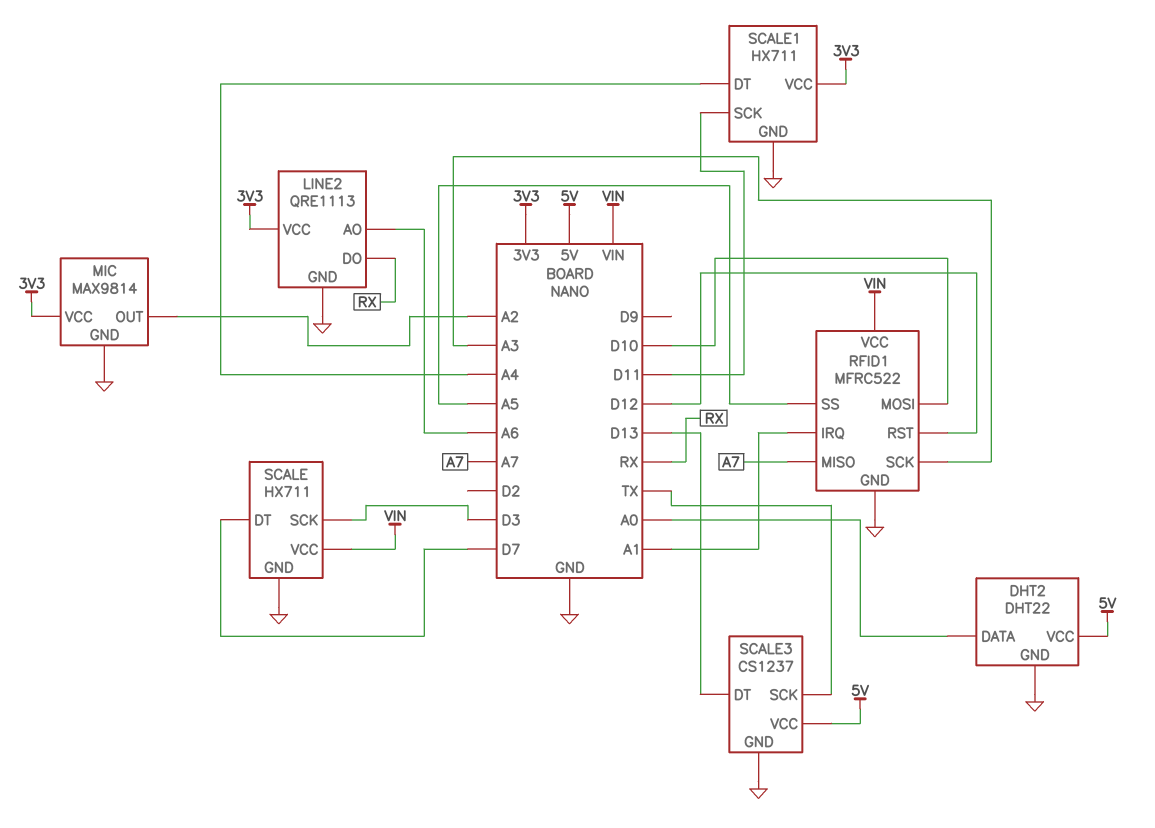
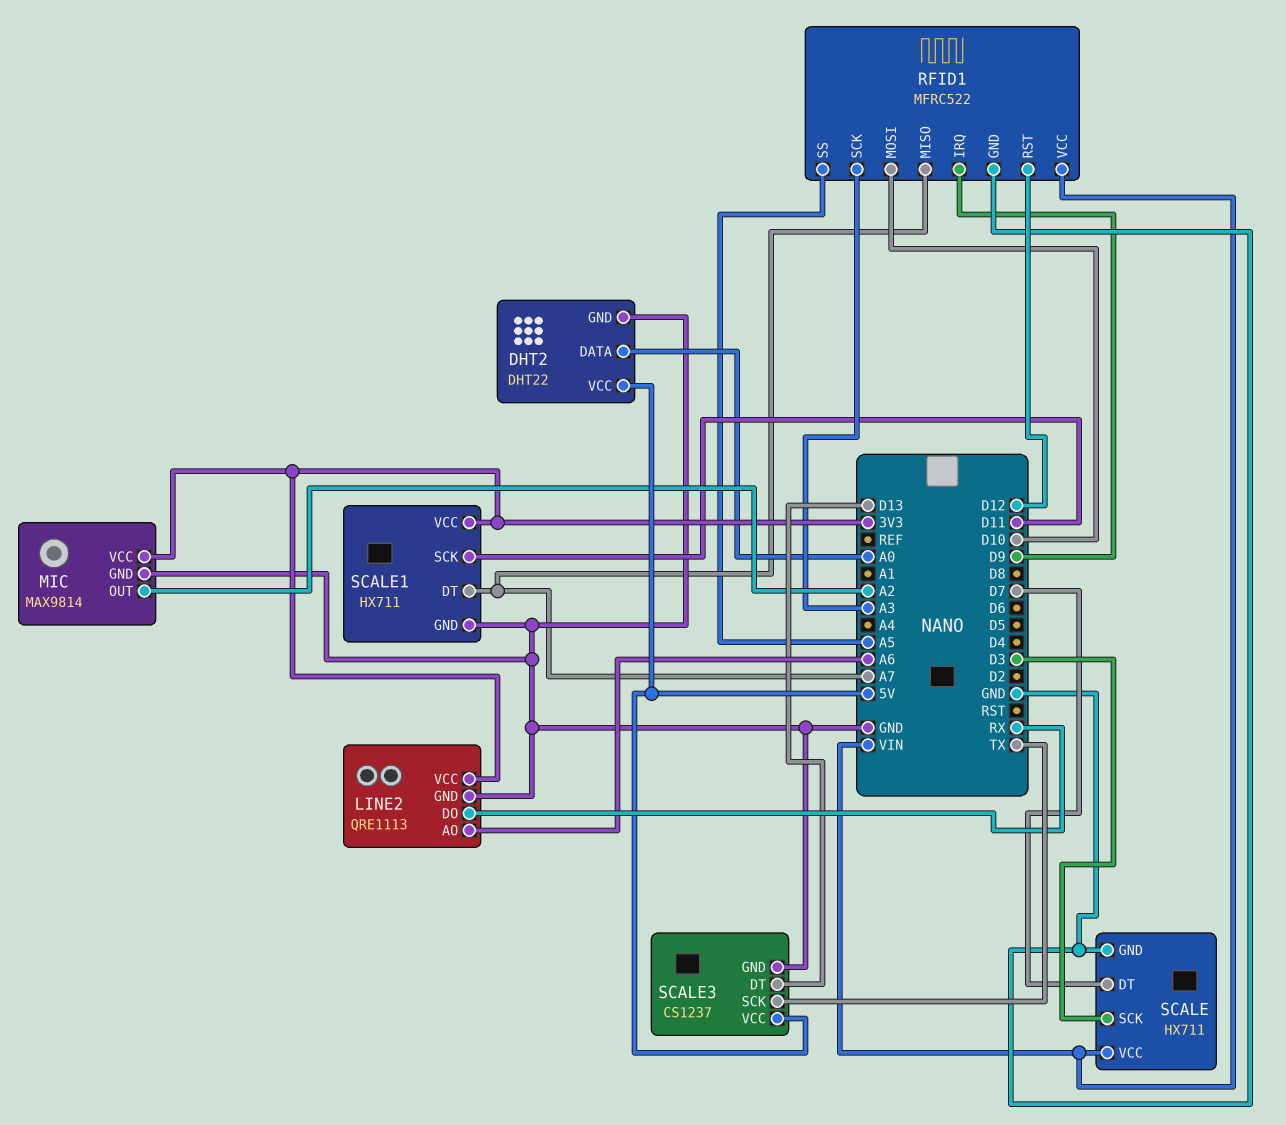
RFID1 pin IRQ: A1 -> D9
SCALE1 pin DT: A4 -> A7

